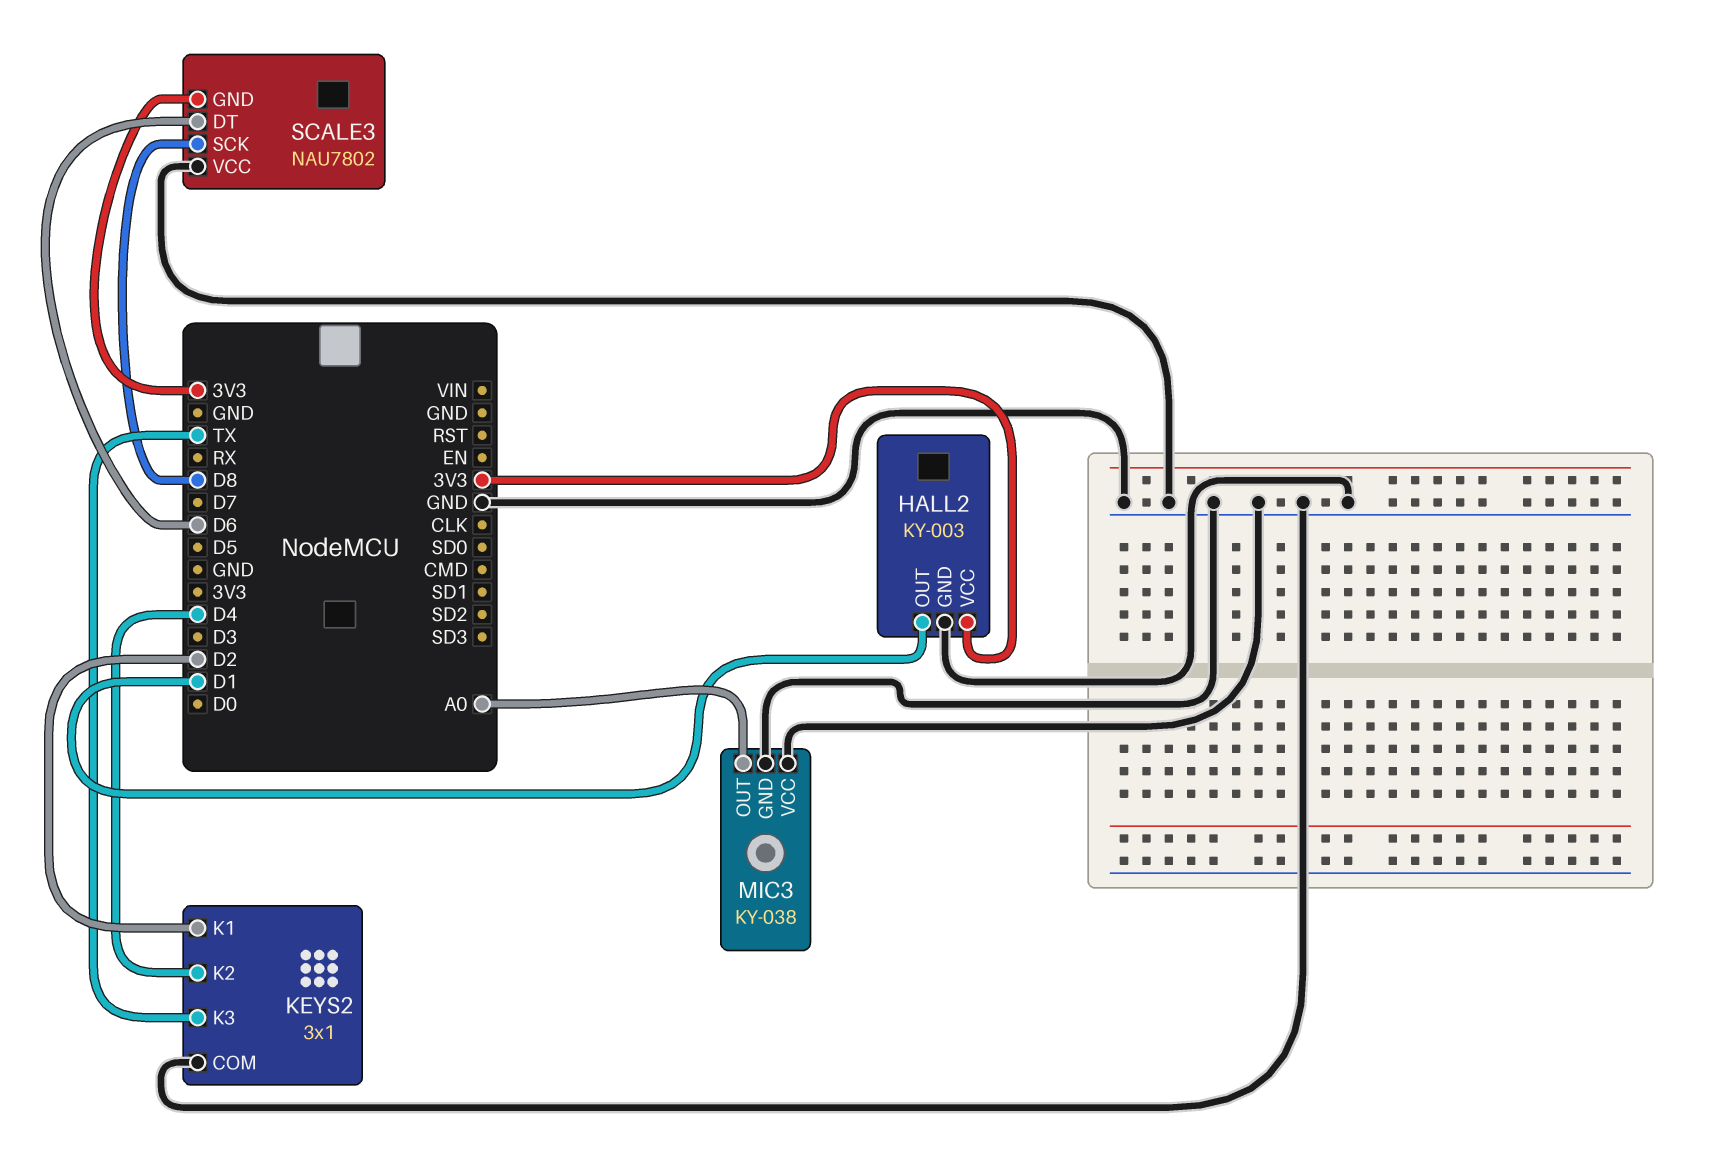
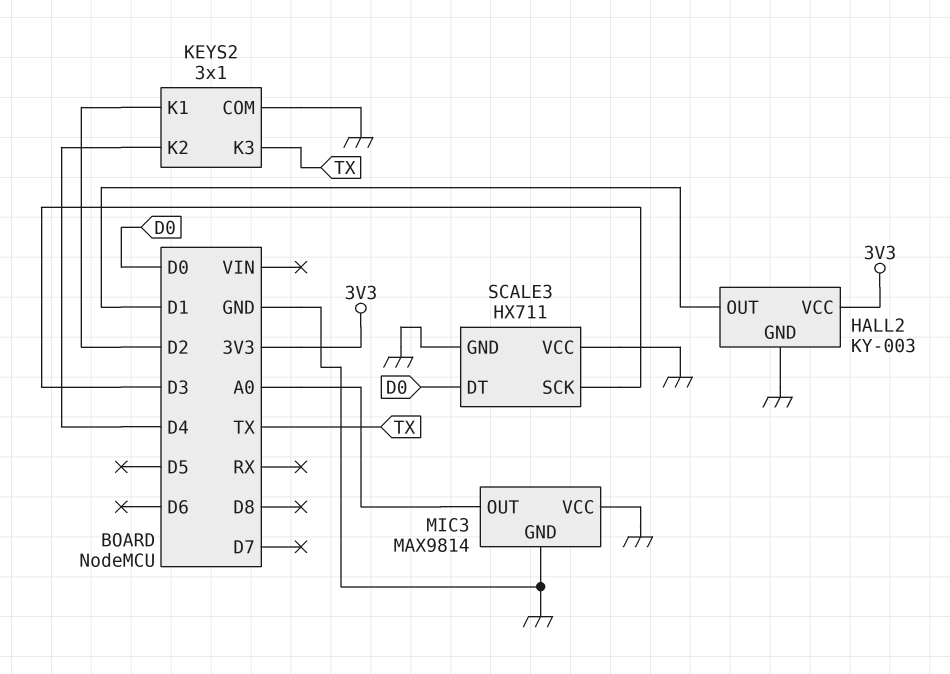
MIC3: KY-038 -> MAX9814
SCALE3: NAU7802 -> HX711
SCALE3 pin DT: D6 -> D0
SCALE3 pin GND: 3V3 -> GND
SCALE3 pin SCK: D8 -> D3

